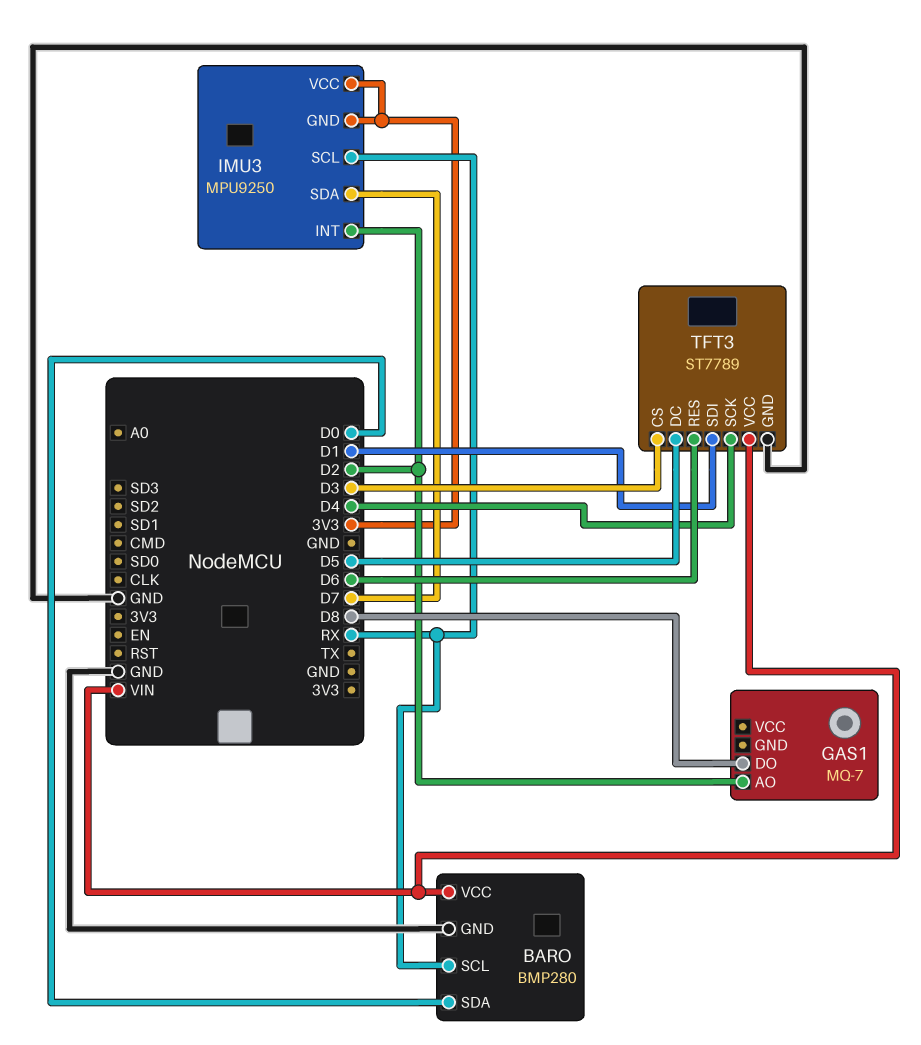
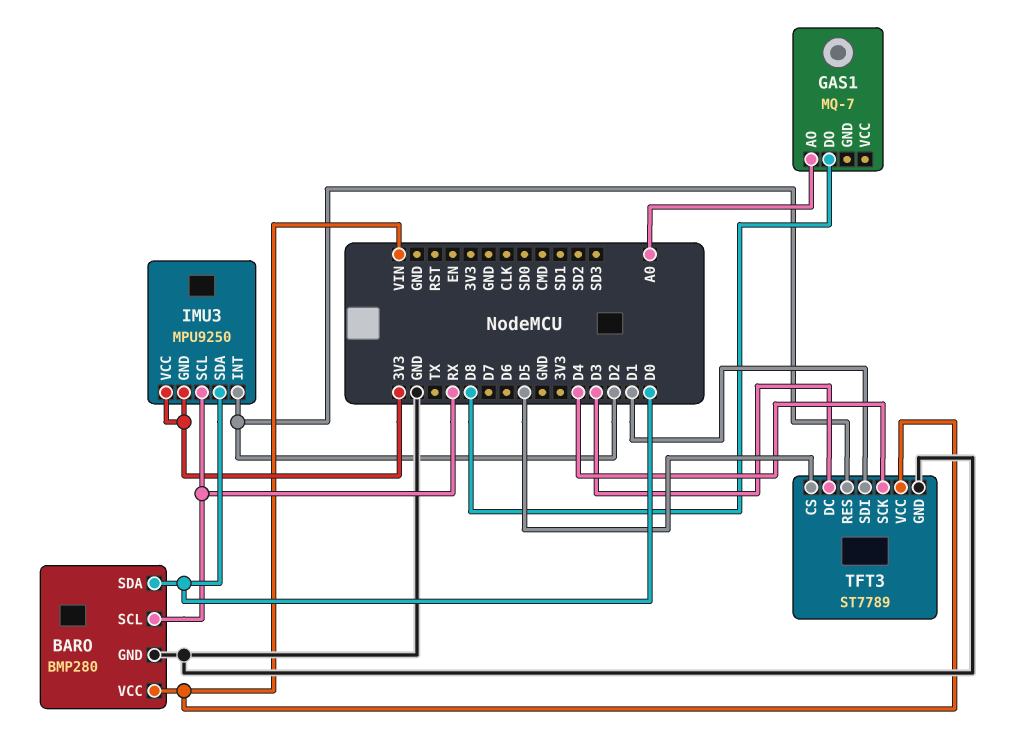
GAS1 pin AO: D2 -> A0
IMU3 pin SDA: D7 -> D0
TFT3 pin CS: D3 -> D5
TFT3 pin DC: D5 -> D3
TFT3 pin RES: D6 -> D2

